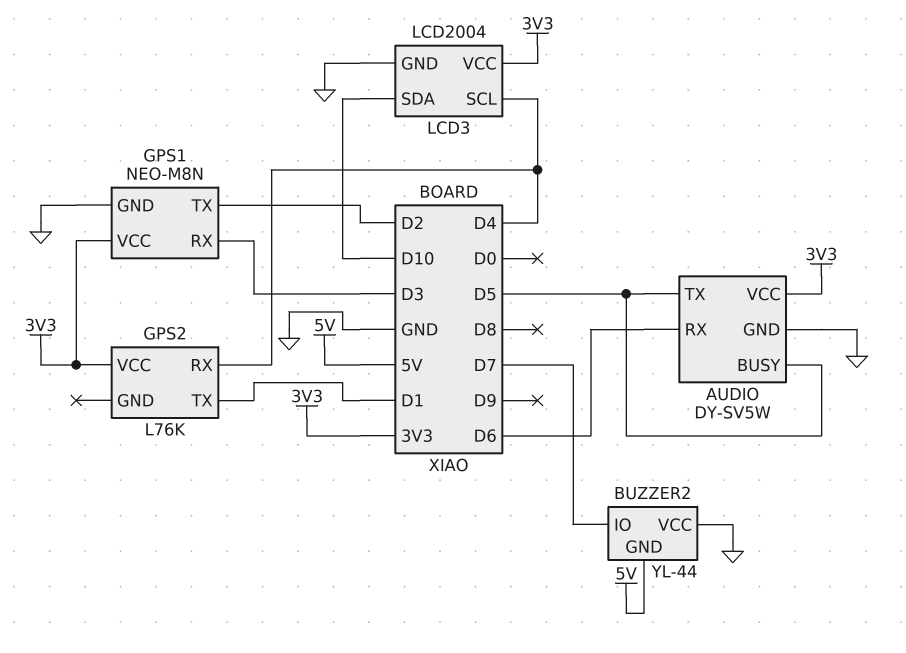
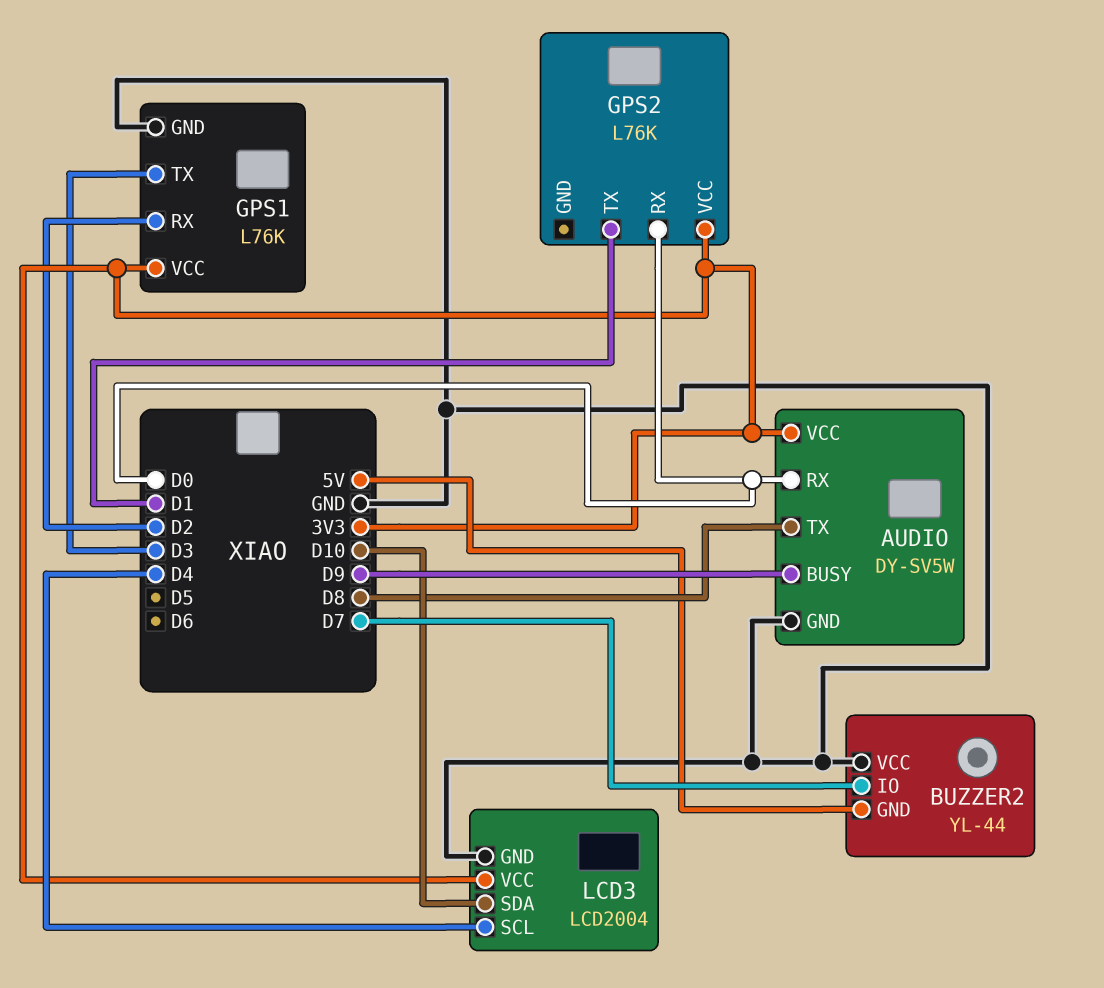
AUDIO pin BUSY: D5 -> D9
AUDIO pin RX: D6 -> D0
AUDIO pin TX: D5 -> D8
GPS1: NEO-M8N -> L76K
GPS1 pin RX: D3 -> D2
GPS1 pin TX: D2 -> D3
GPS2 pin RX: D4 -> D0

